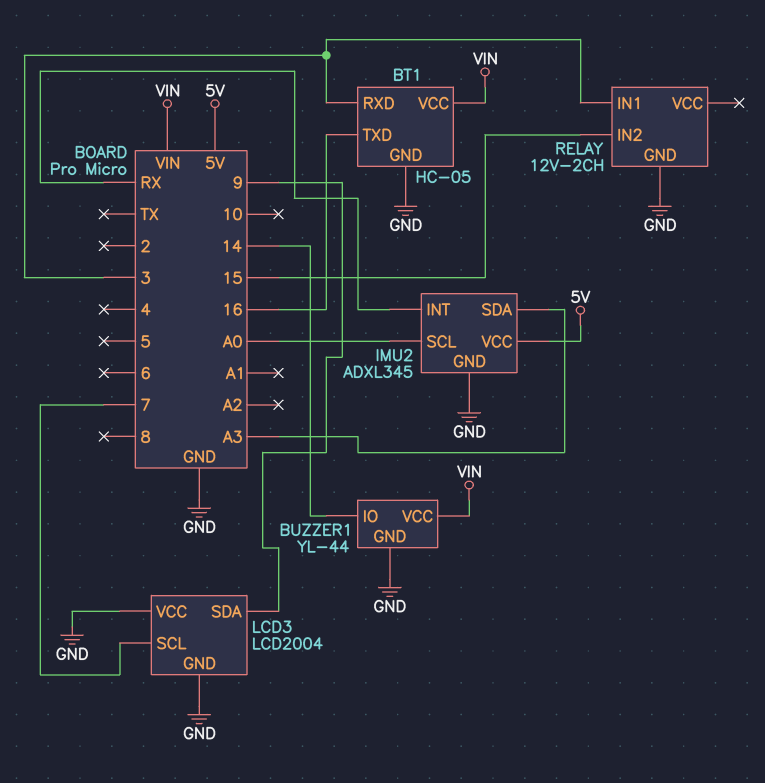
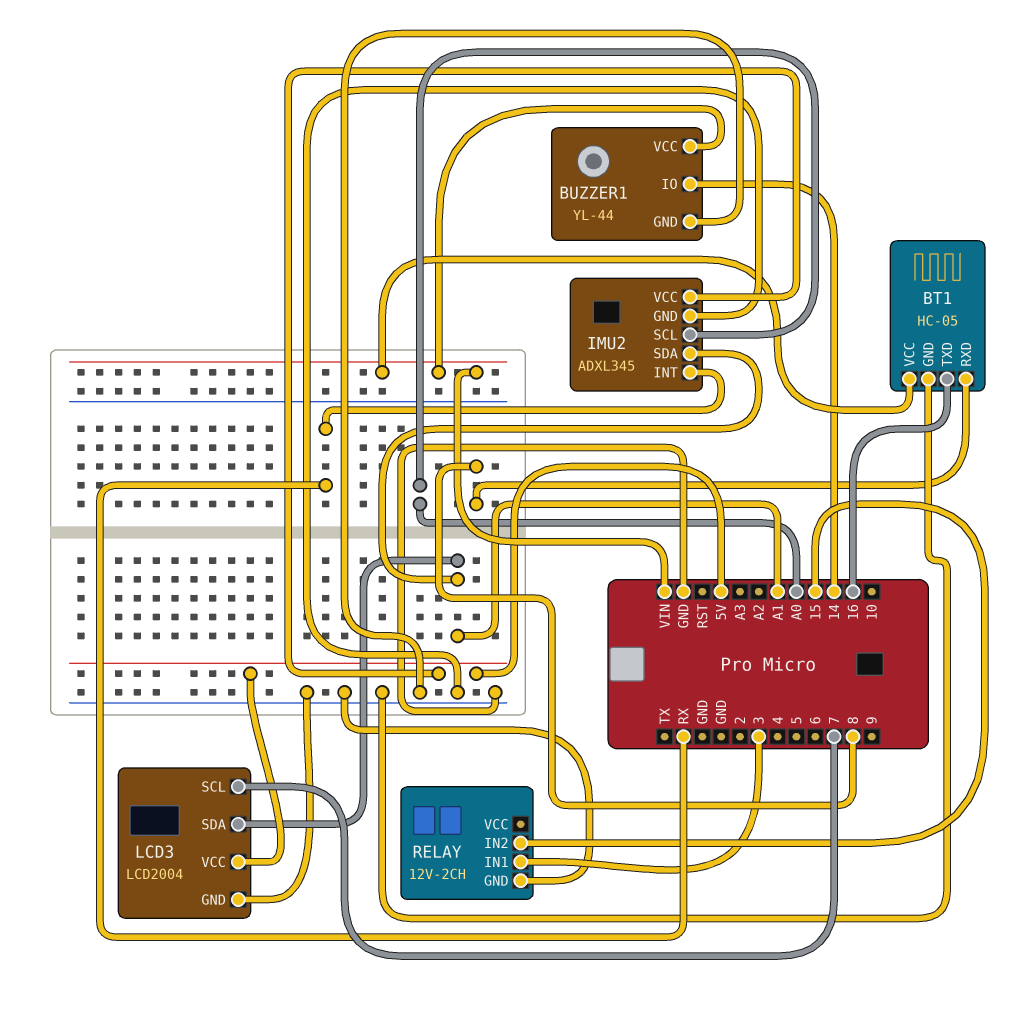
BT1 pin RXD: 3 -> 8
IMU2 pin SDA: A3 -> A1
LCD3 pin SDA: 9 -> A1
LCD3 pin VCC: GND -> 5V

